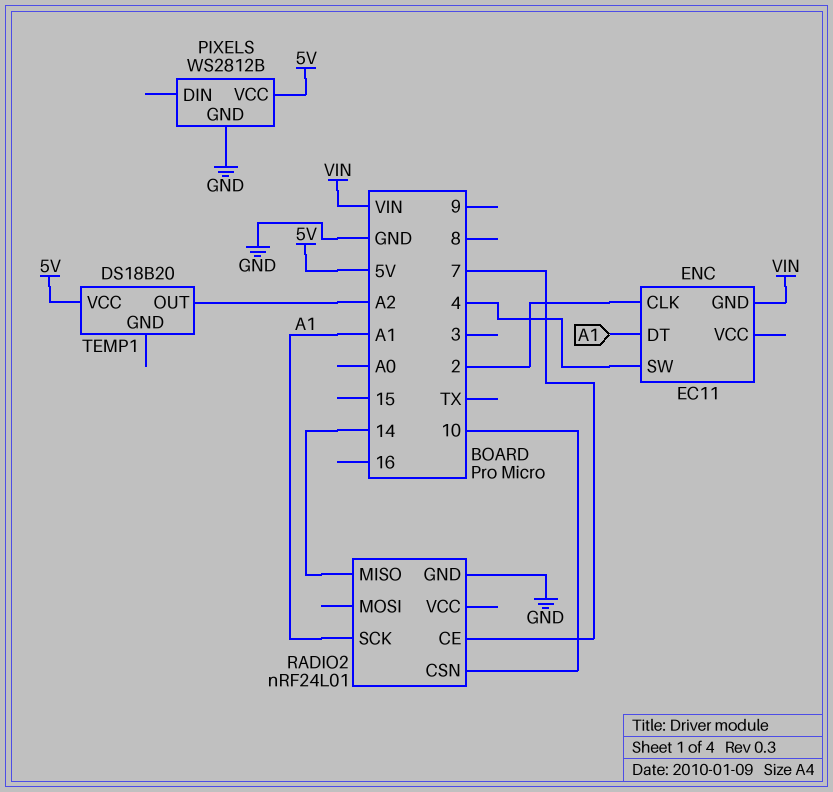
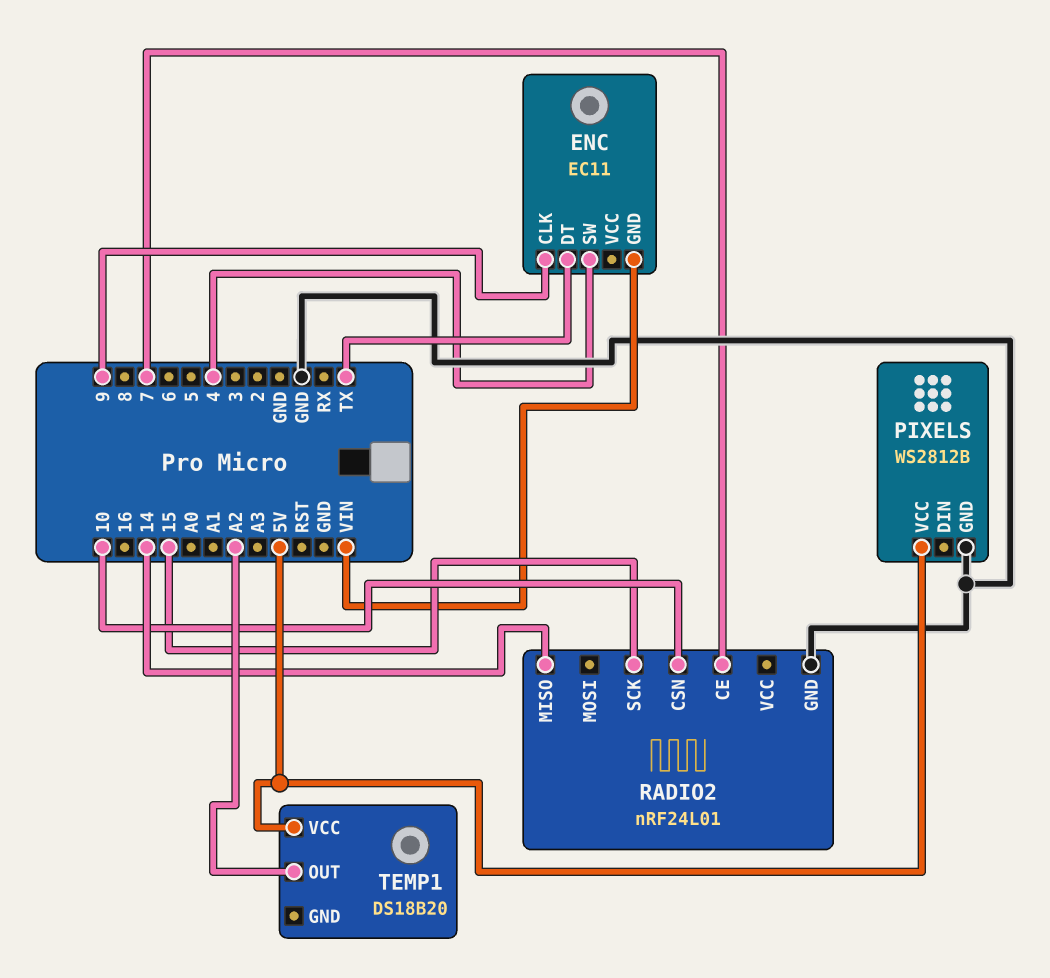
ENC pin CLK: 2 -> 9
ENC pin DT: A1 -> TX
RADIO2 pin SCK: A1 -> 15

